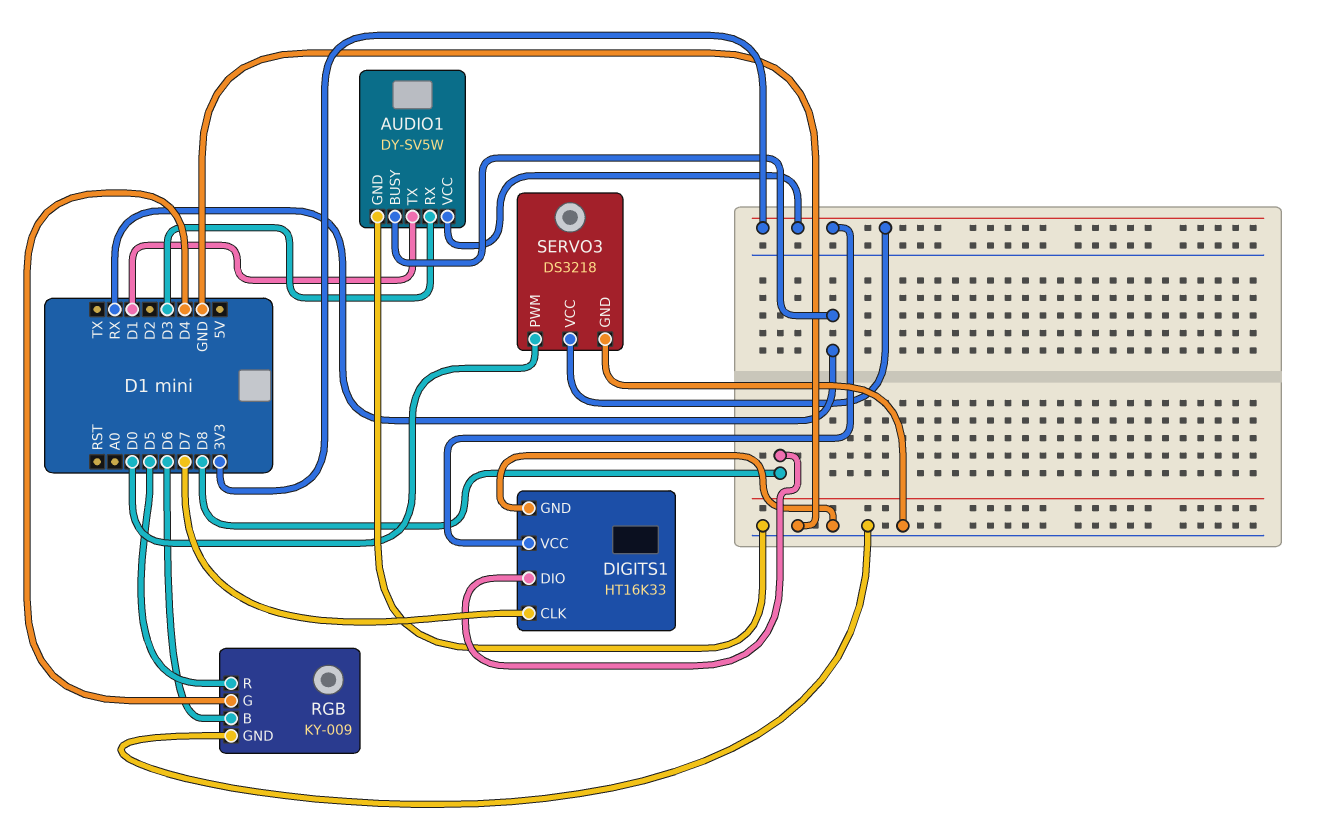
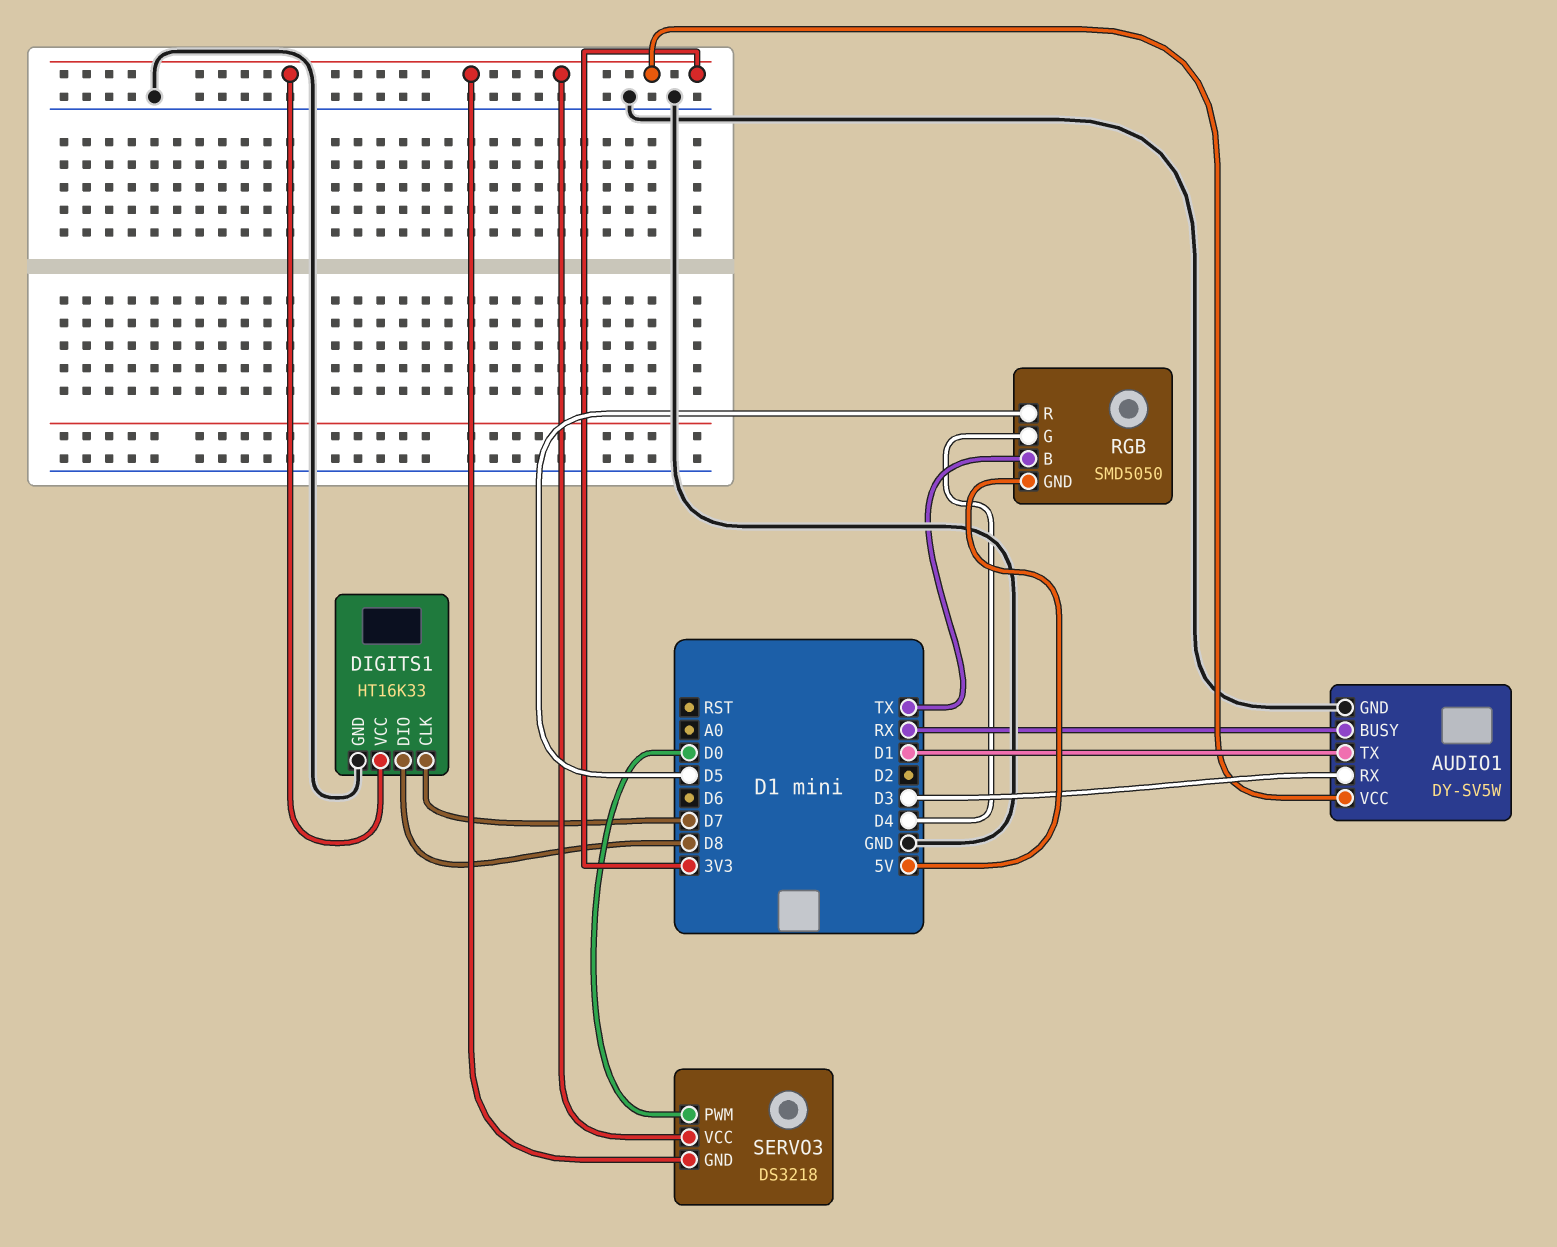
RGB: KY-009 -> SMD5050
RGB pin B: D6 -> TX
RGB pin GND: GND -> 5V
SERVO3 pin GND: GND -> 3V3

